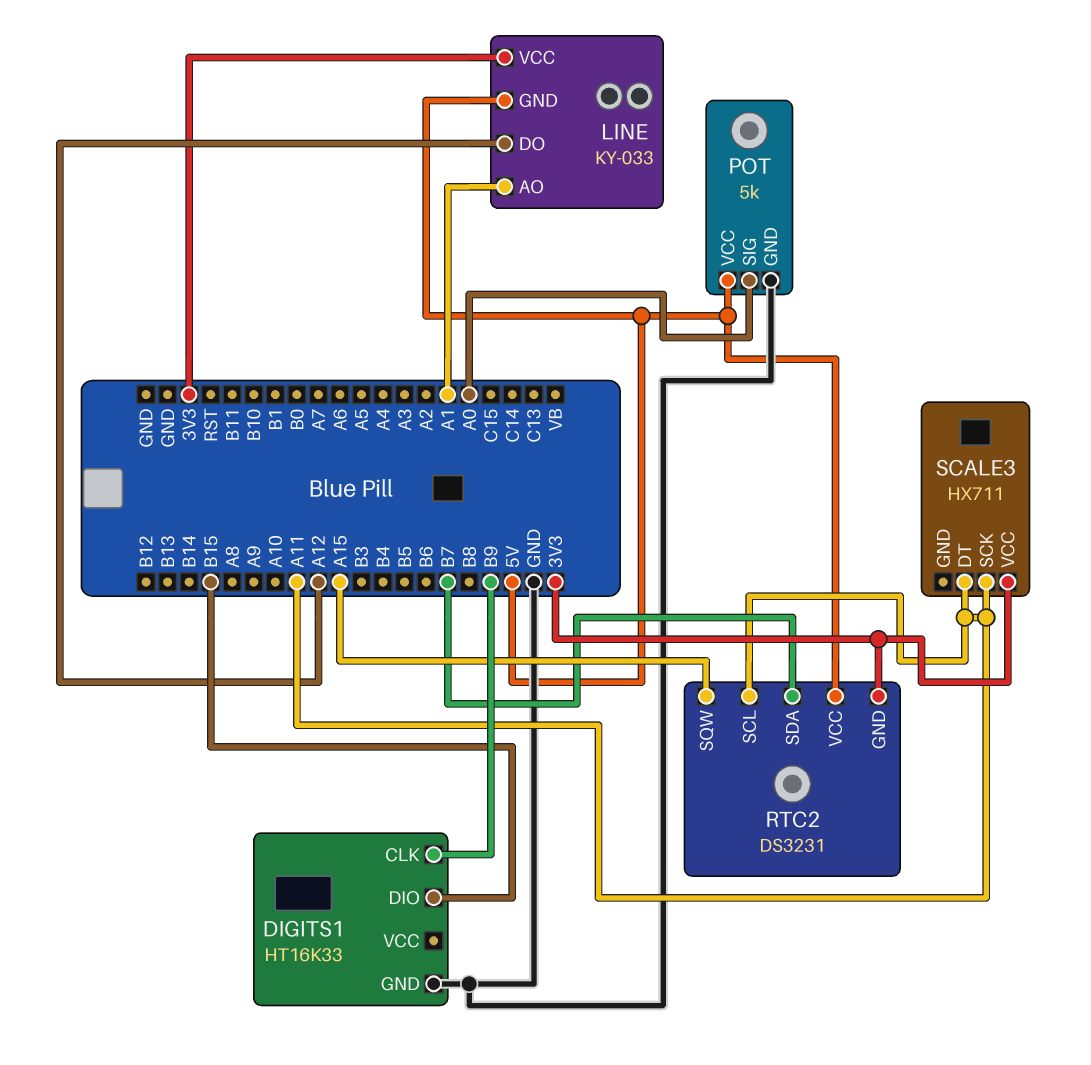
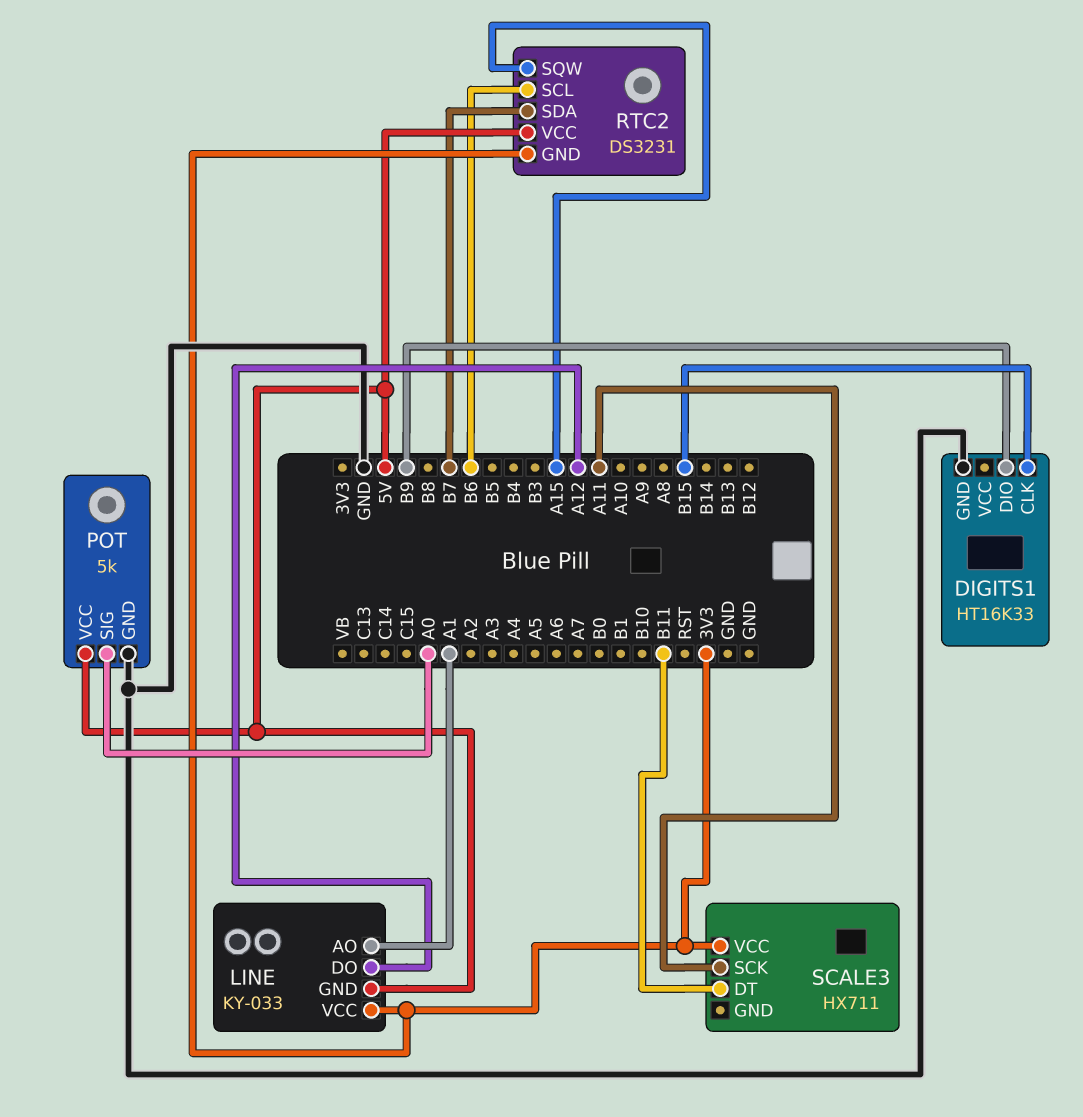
DIGITS1 pin CLK: B9 -> B15
DIGITS1 pin DIO: B15 -> B9
RTC2 pin SCL: A11 -> B6
SCALE3 pin DT: A11 -> B11

